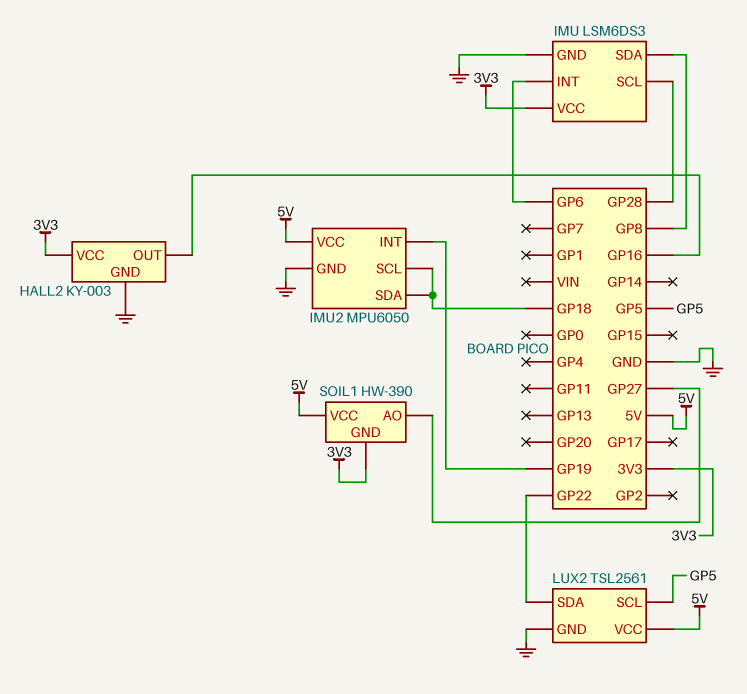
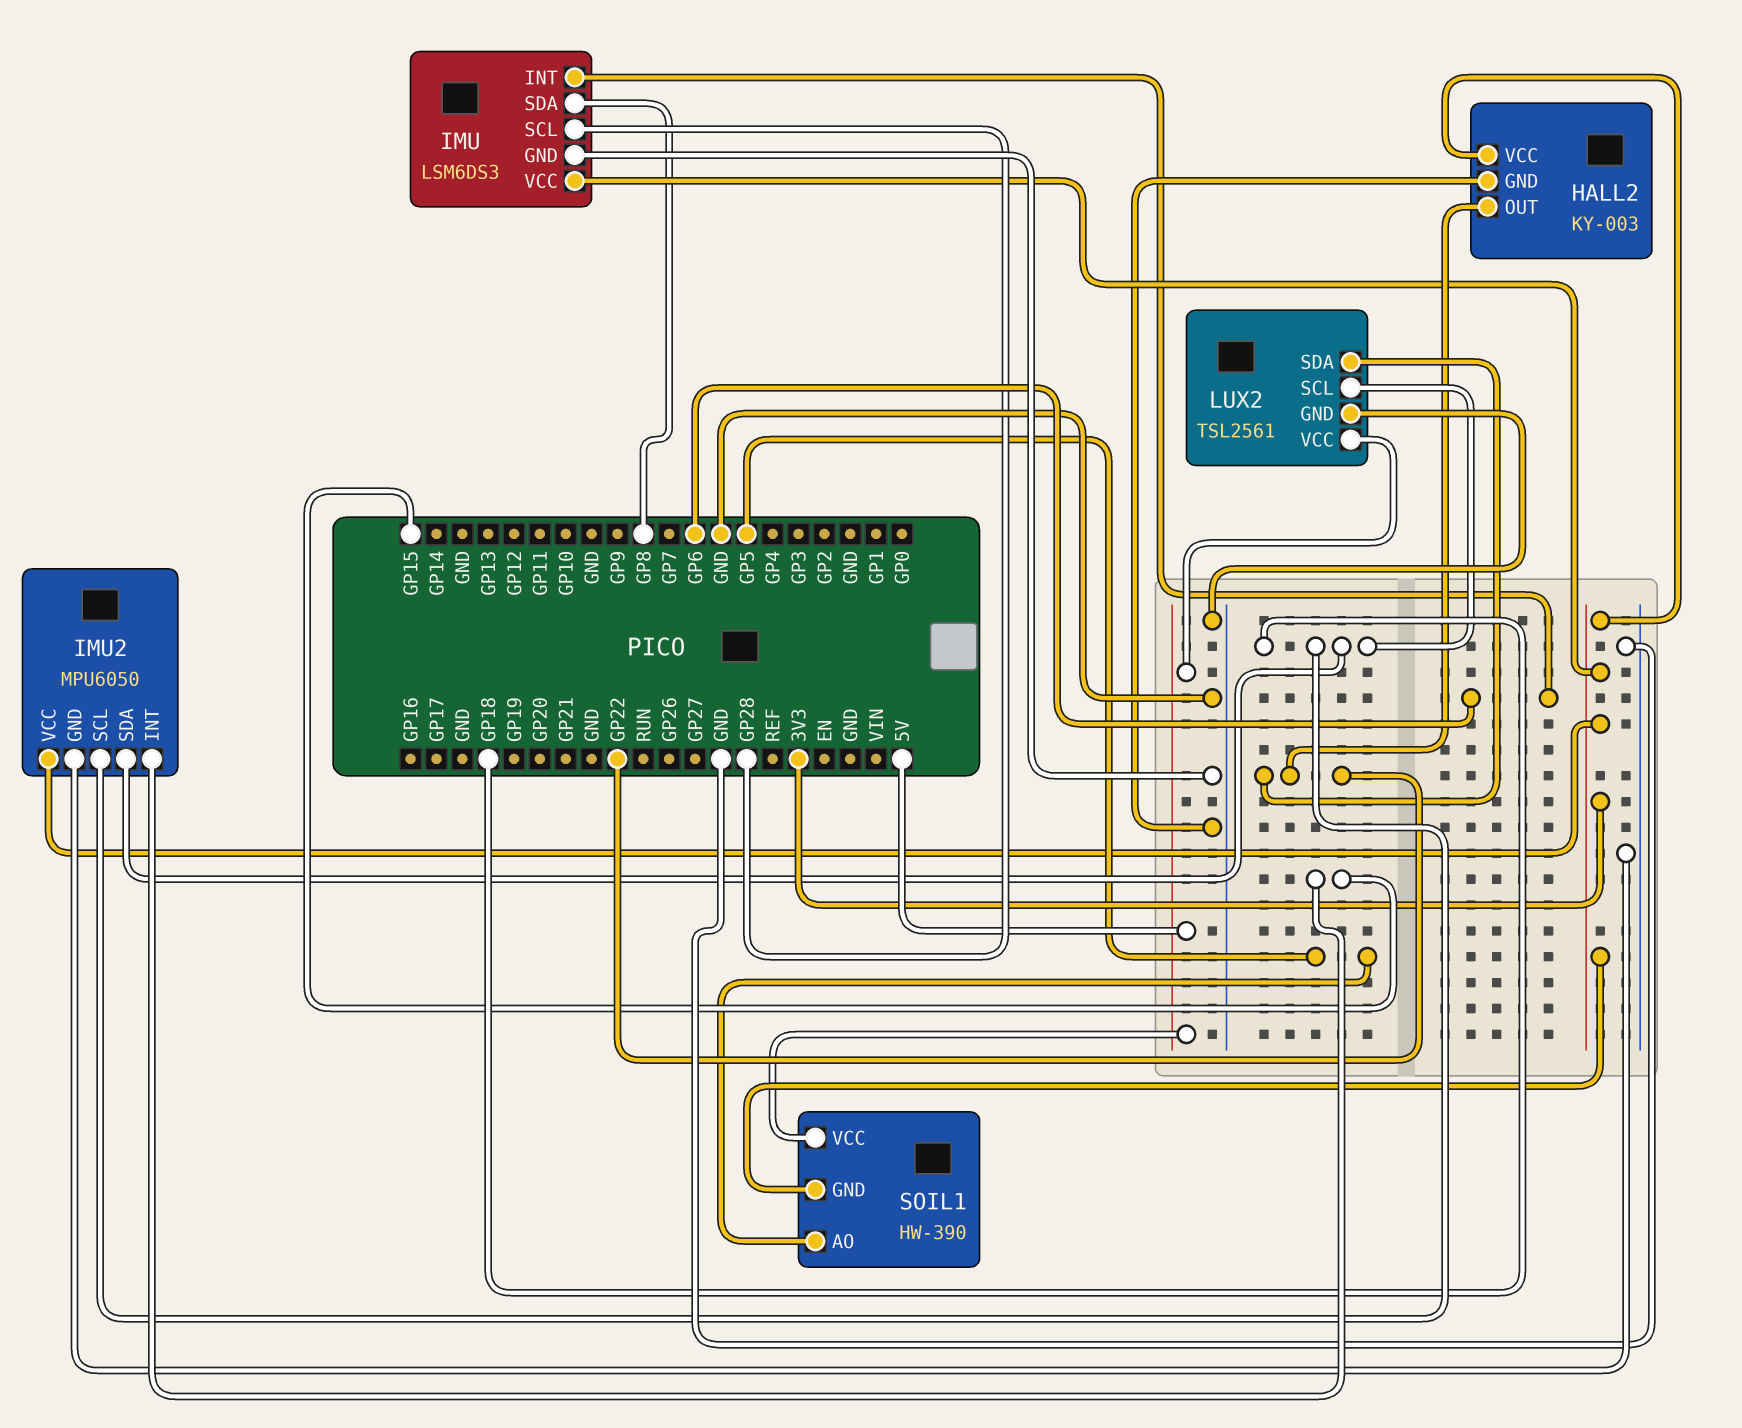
HALL2 pin OUT: GP16 -> GP22
IMU2 pin INT: GP19 -> GP15
IMU2 pin VCC: 5V -> 3V3
LUX2 pin SCL: GP5 -> GP18
SOIL1 pin AO: GP27 -> GP5

